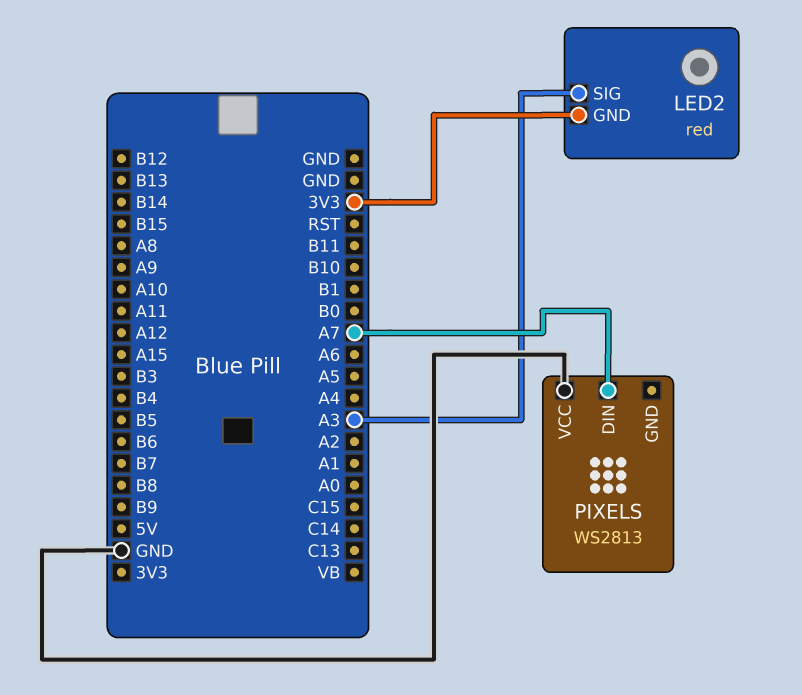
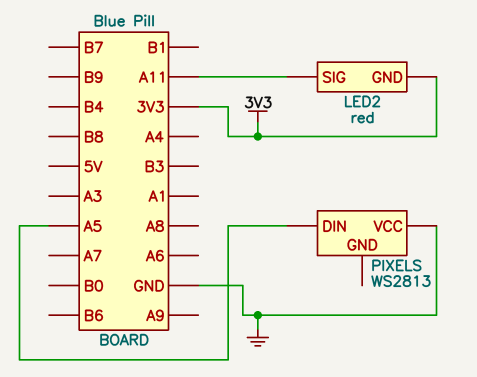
LED2 pin SIG: A3 -> A11
PIXELS pin DIN: A7 -> A5

